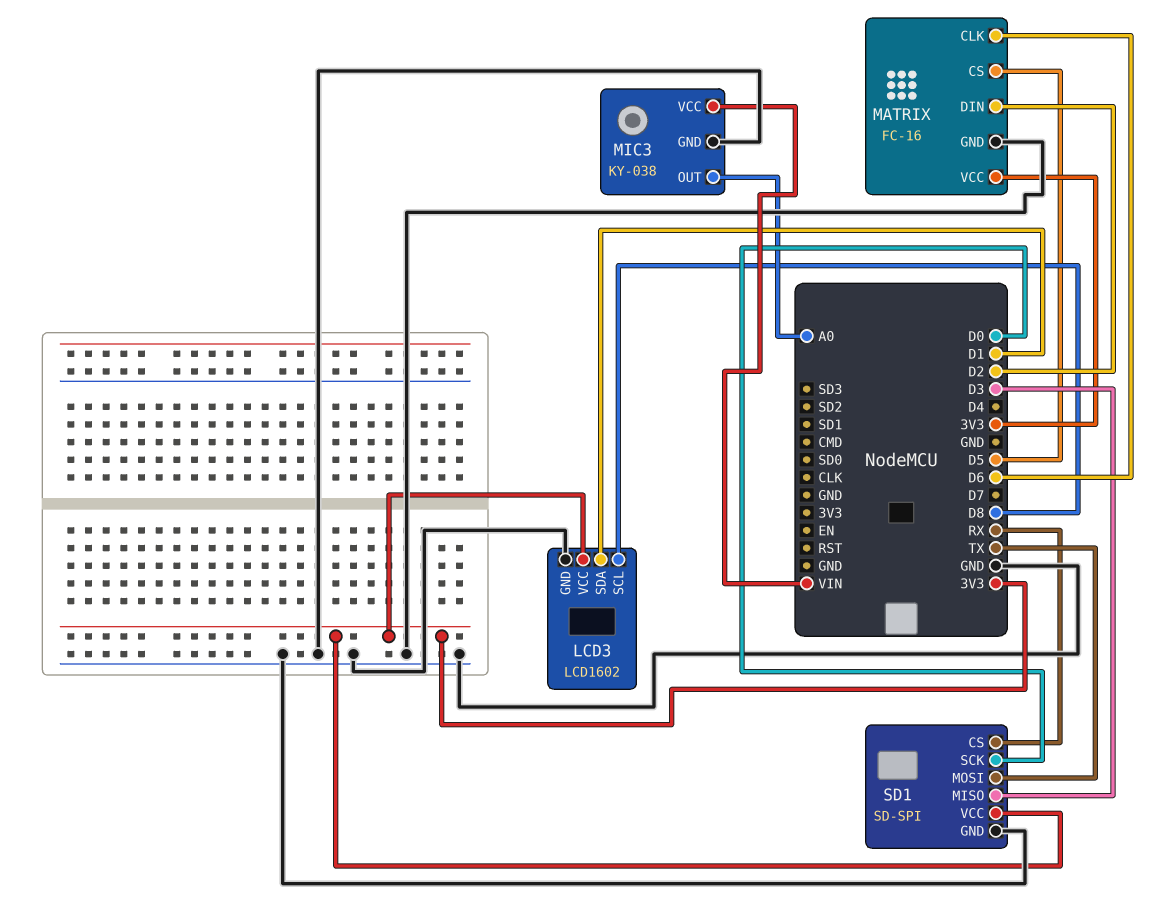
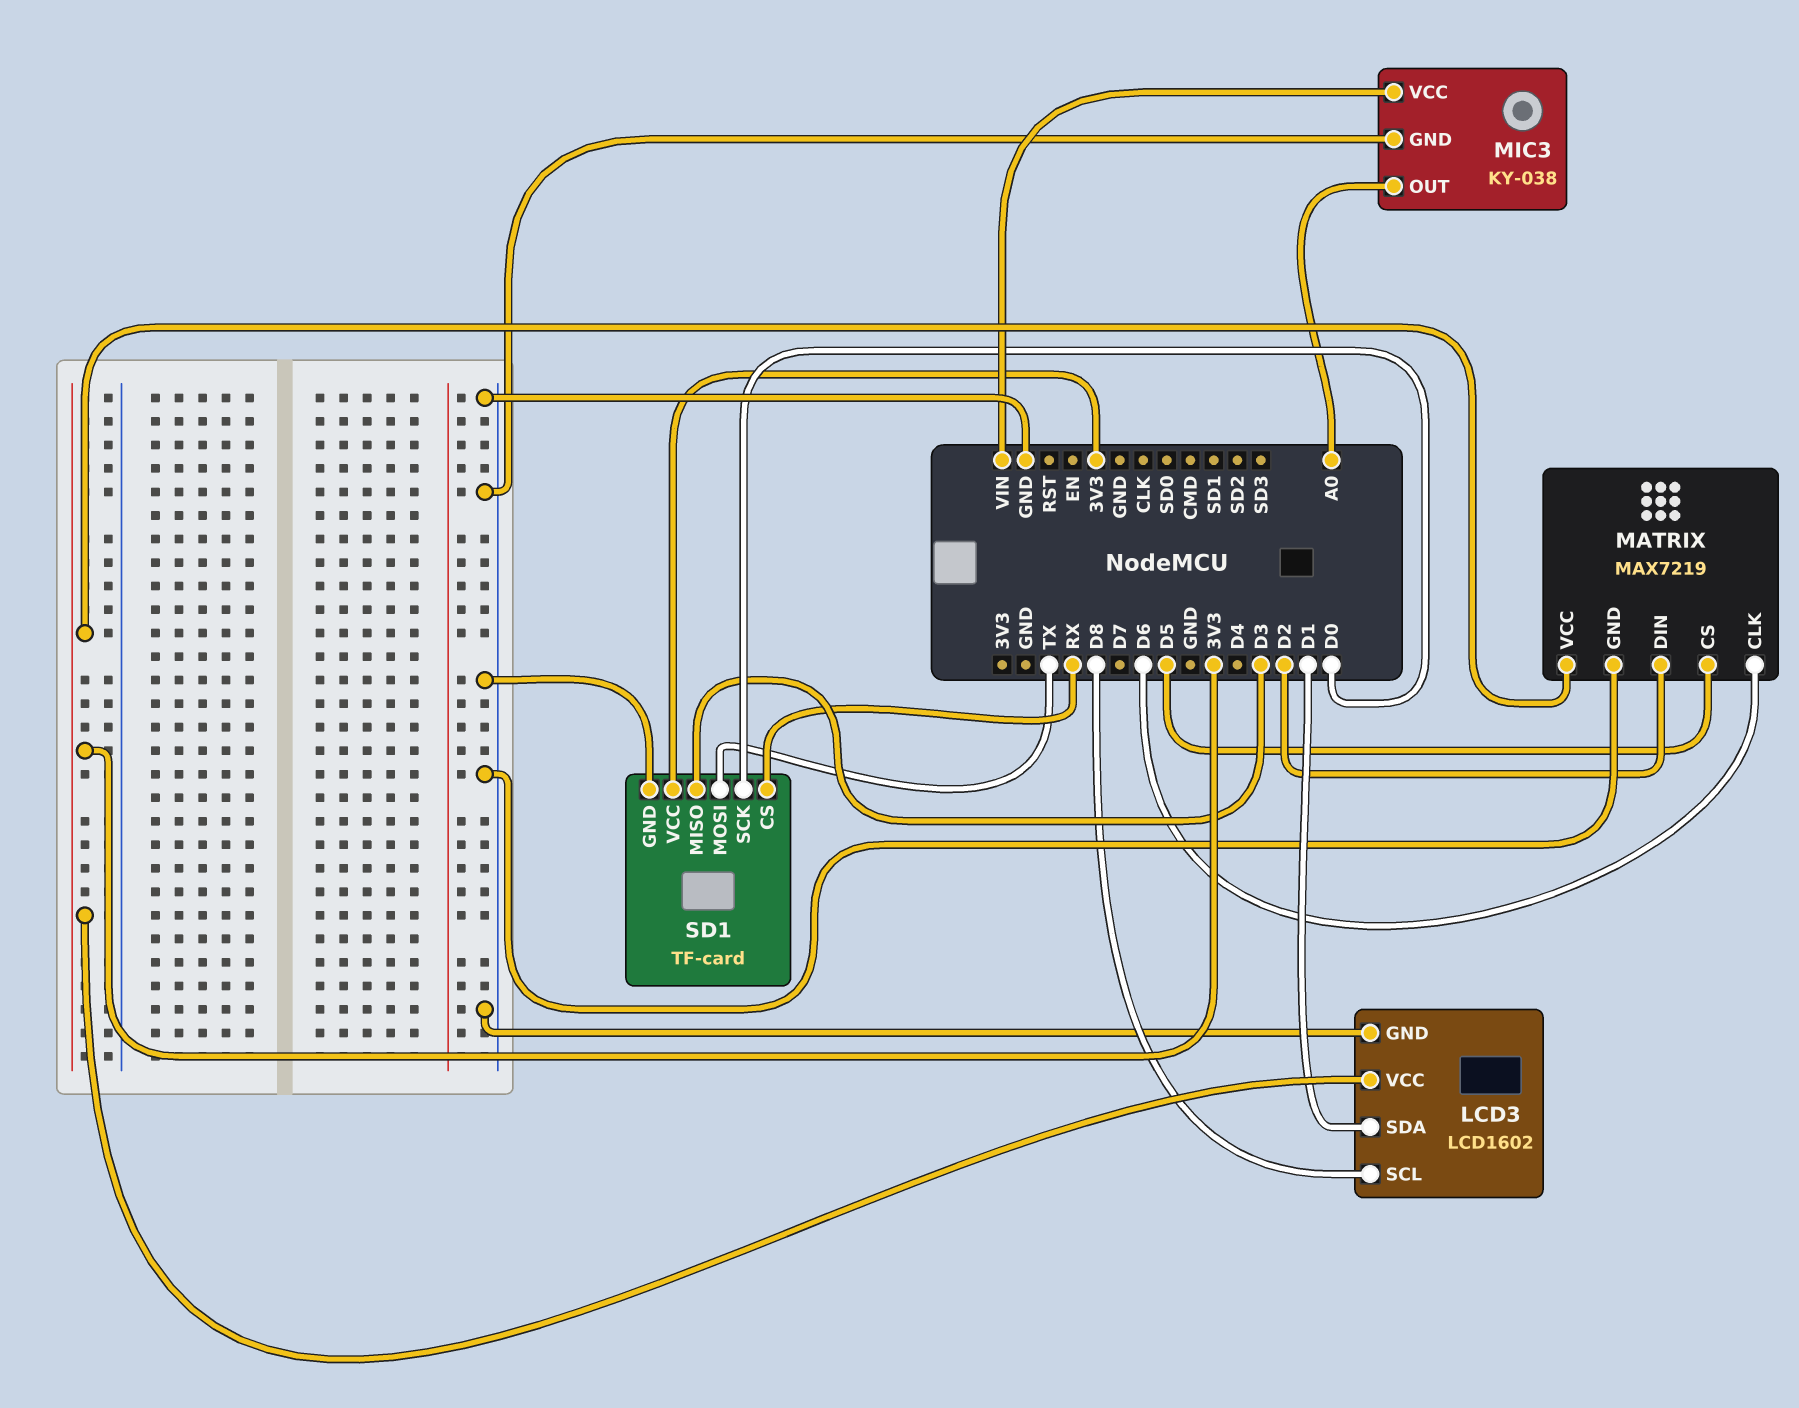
MATRIX: FC-16 -> MAX7219
SD1: SD-SPI -> TF-card

